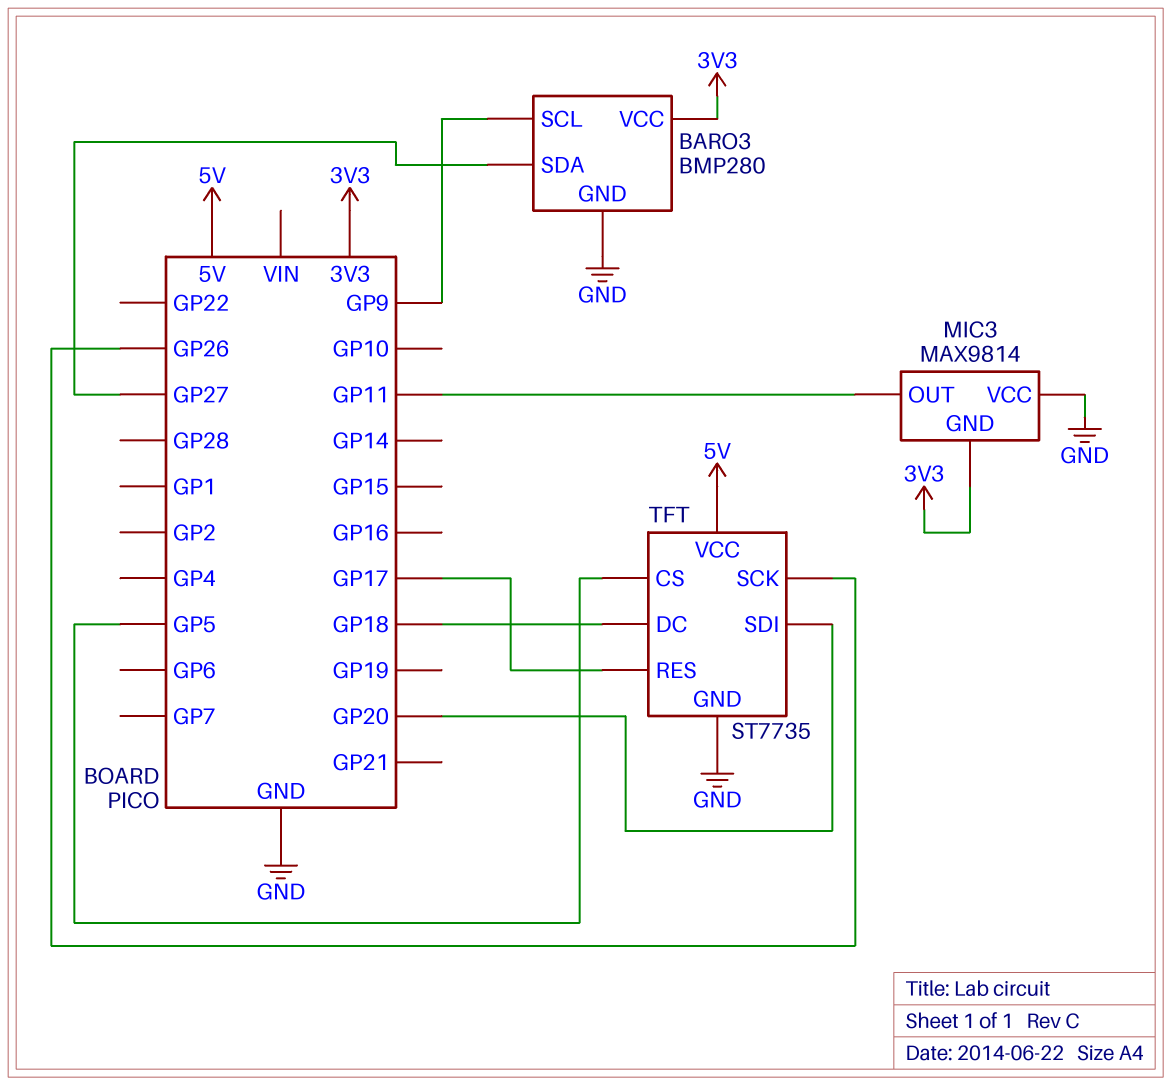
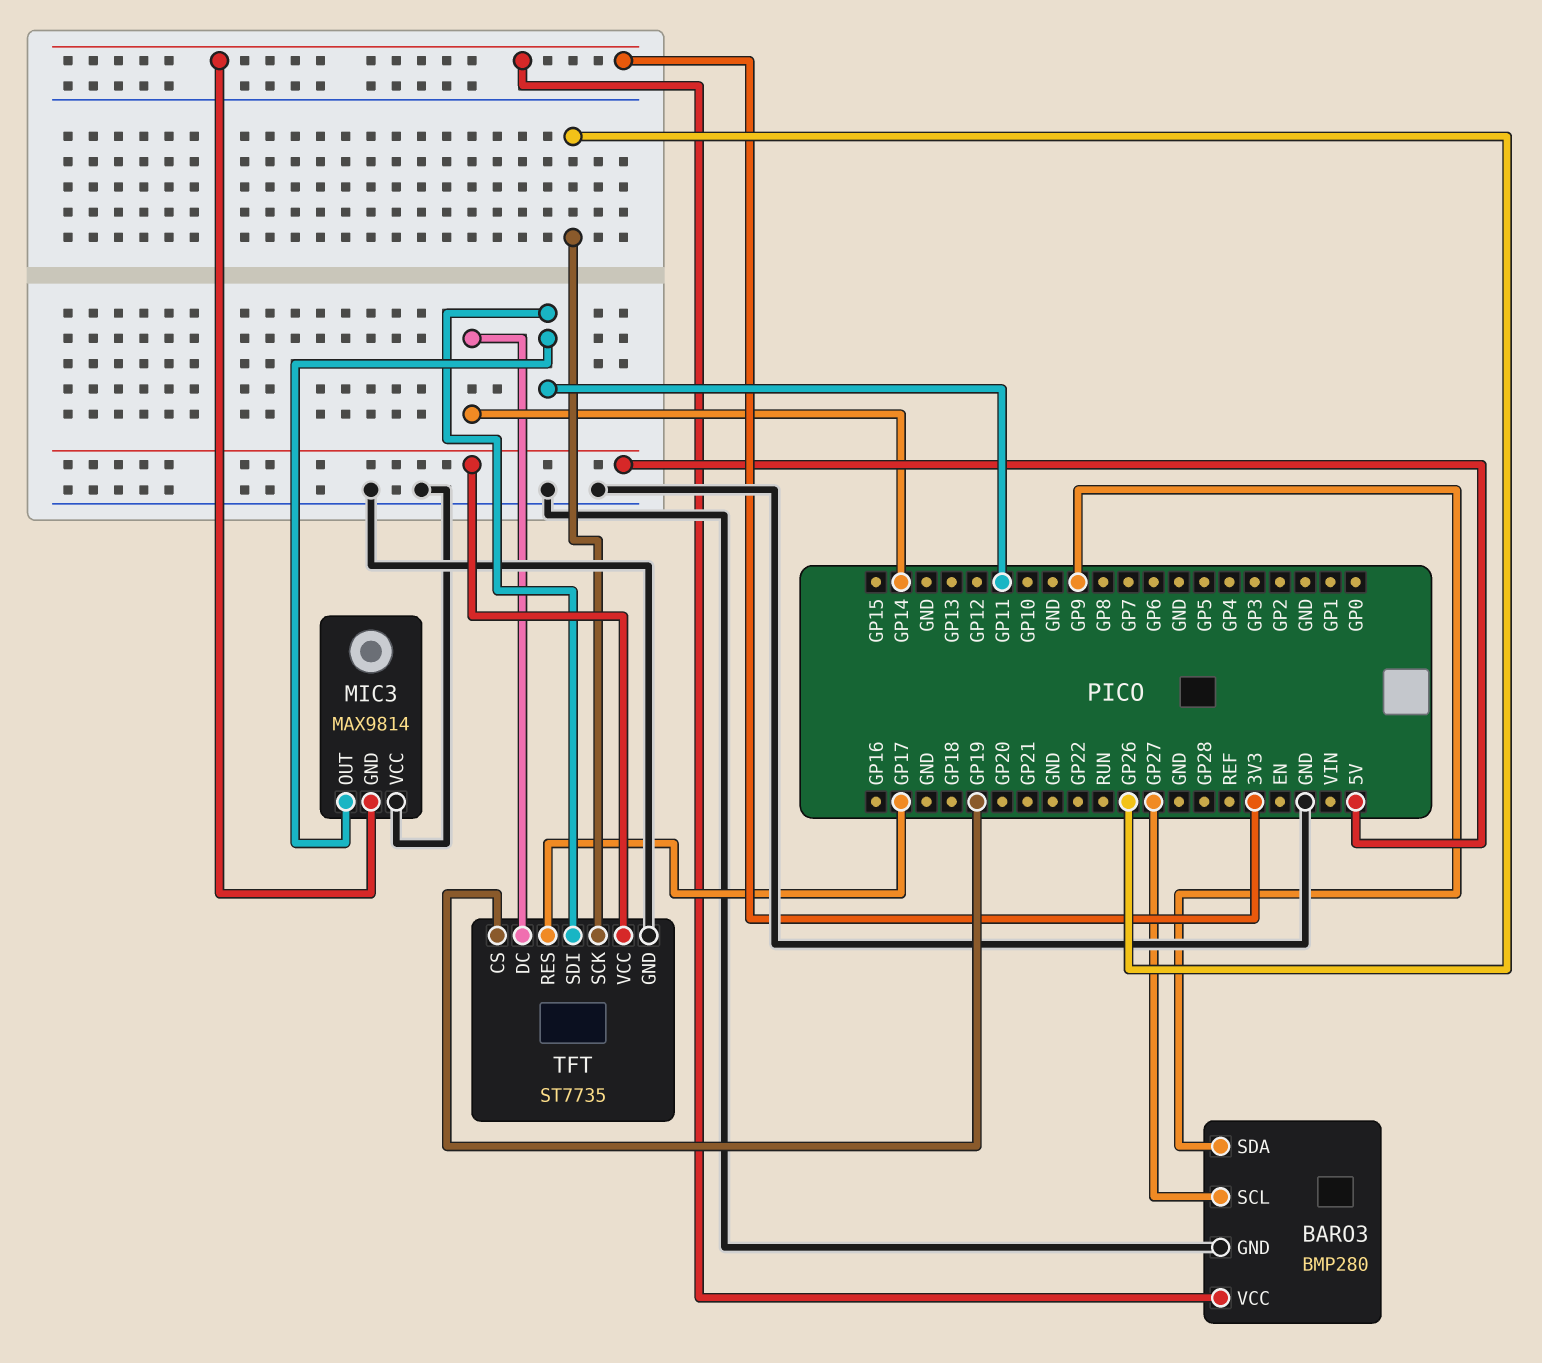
BARO3 pin SCL: GP9 -> GP27
BARO3 pin SDA: GP27 -> GP9
TFT pin CS: GP5 -> GP19
TFT pin DC: GP18 -> GP14
TFT pin SDI: GP20 -> GP11

